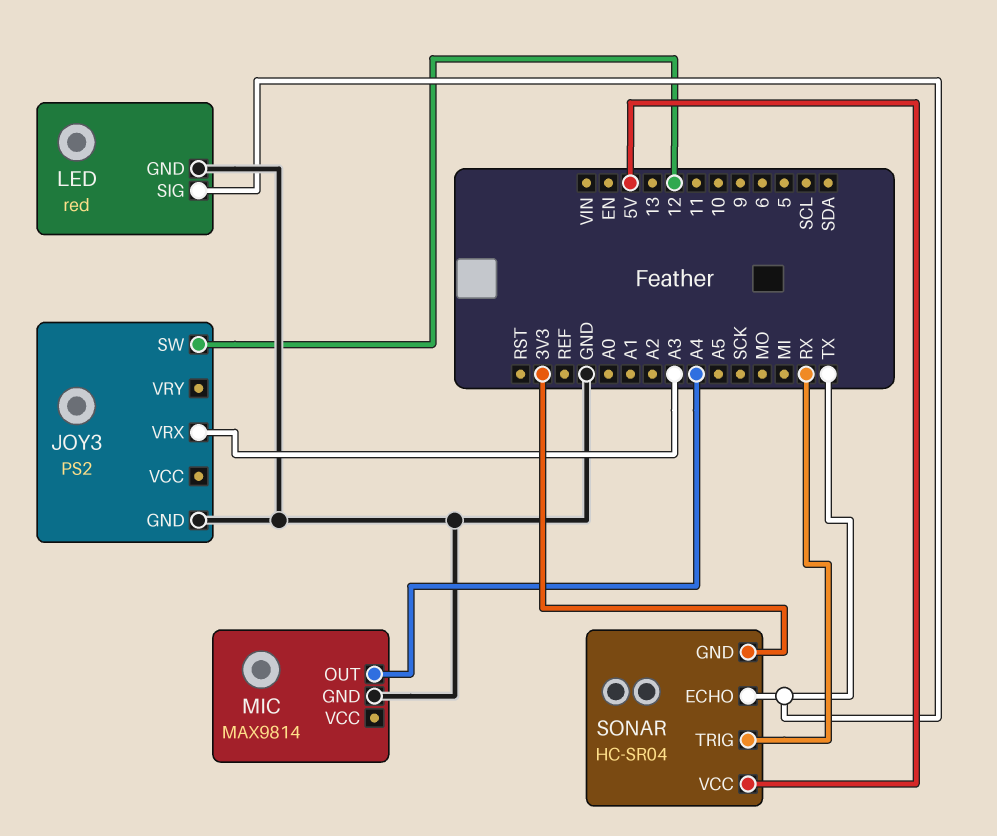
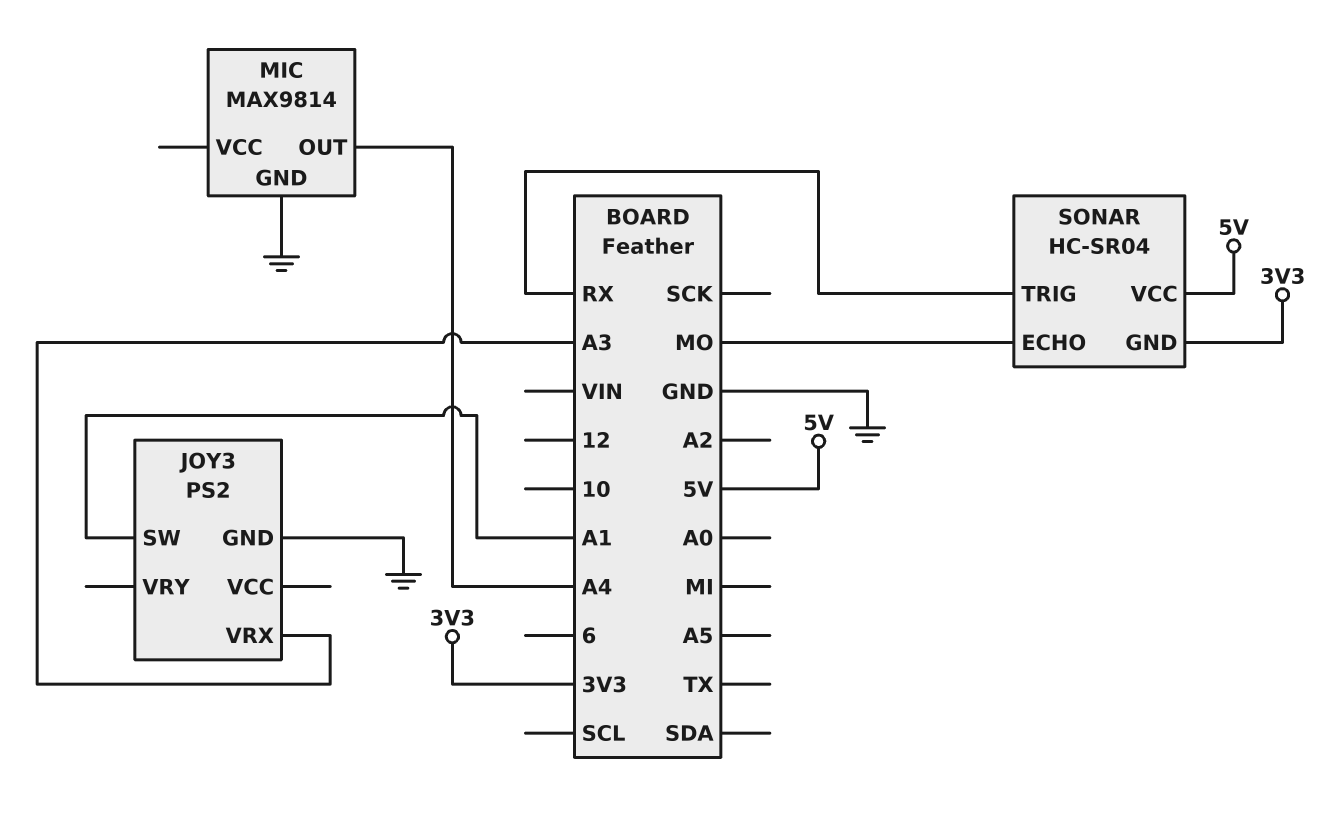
JOY3 pin SW: 12 -> A1
LED: red -> none
LED pin GND: GND -> none
LED pin SIG: TX -> none
SONAR pin ECHO: TX -> MO

